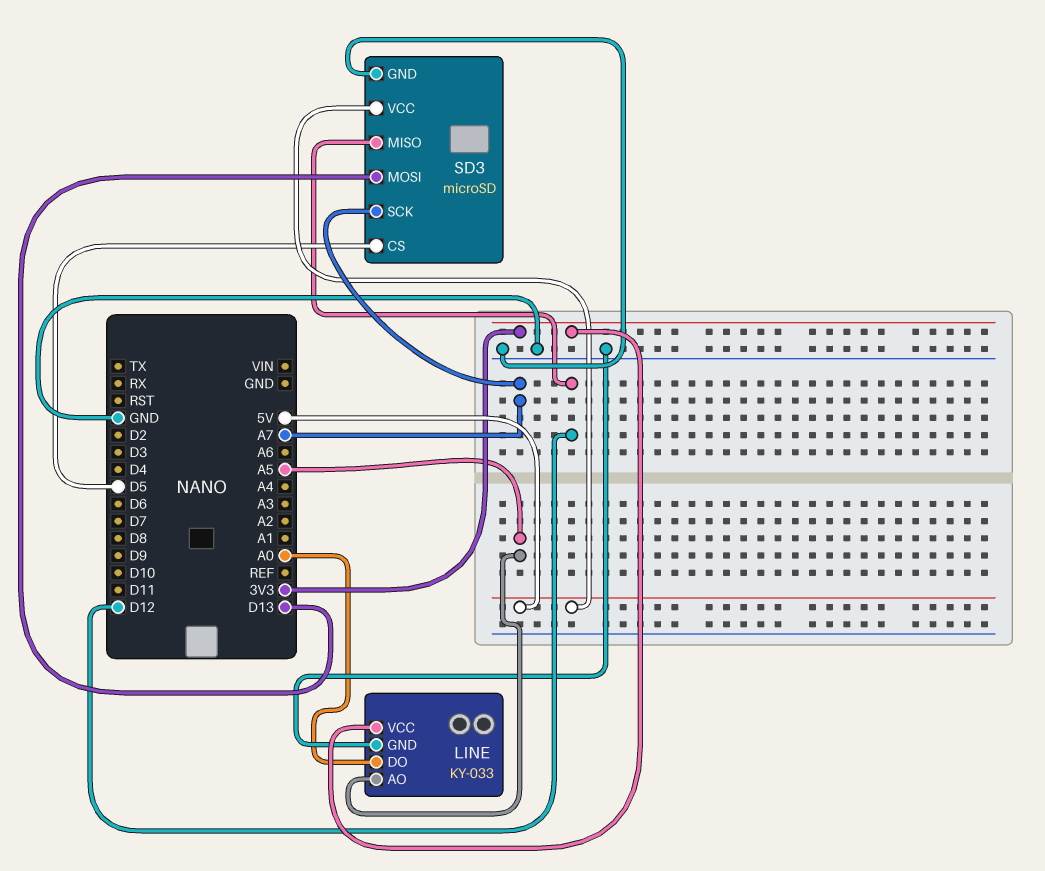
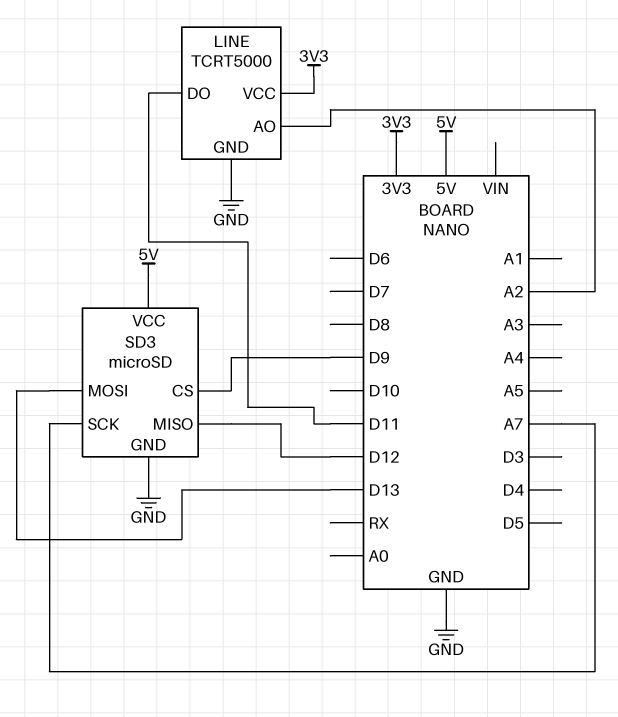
LINE: KY-033 -> TCRT5000
LINE pin AO: A5 -> A2
LINE pin DO: A0 -> D11
SD3 pin CS: D5 -> D9

